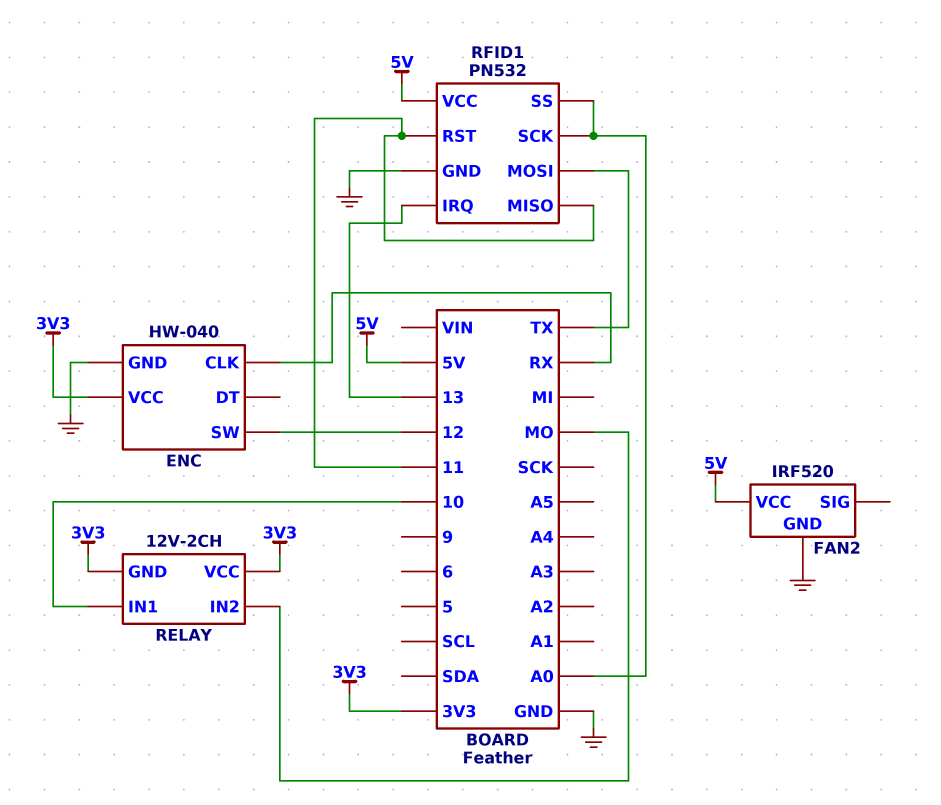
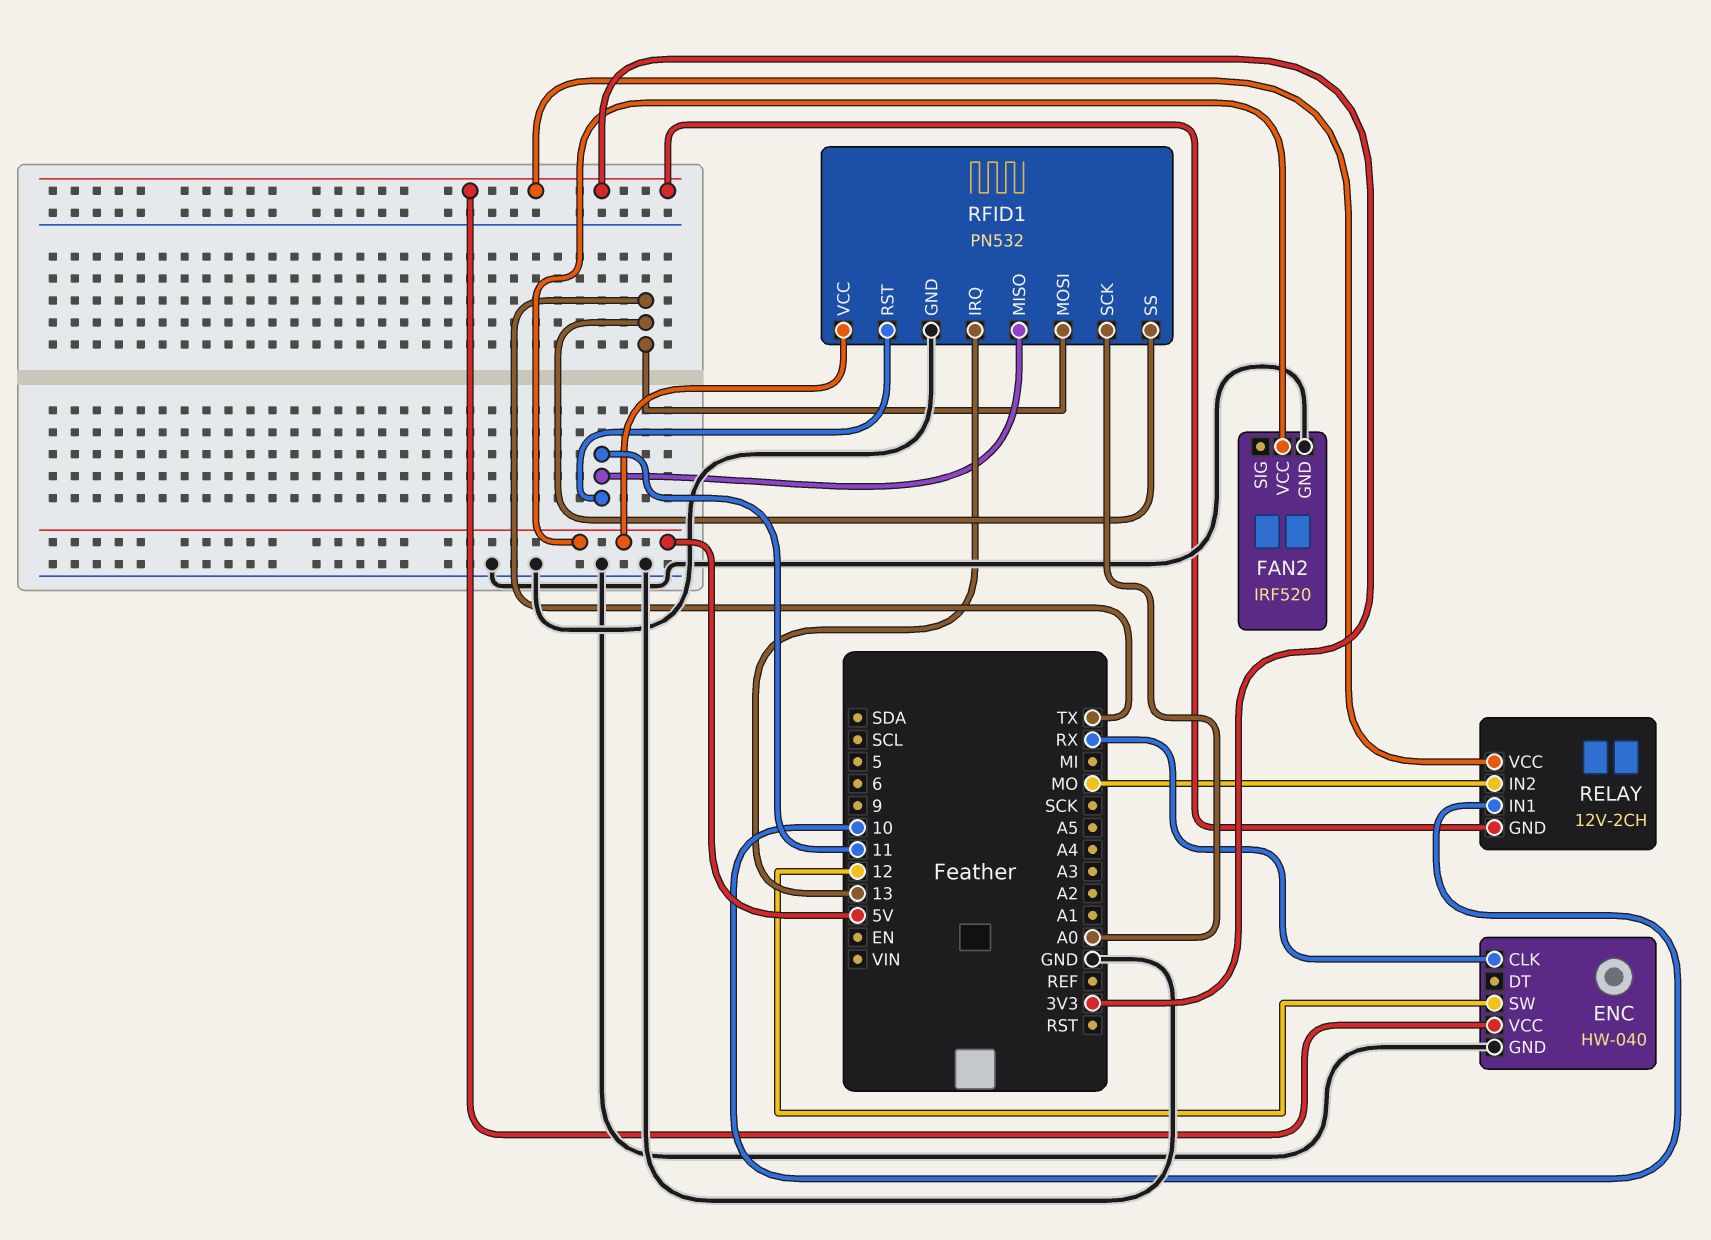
RFID1 pin SS: A0 -> TX

